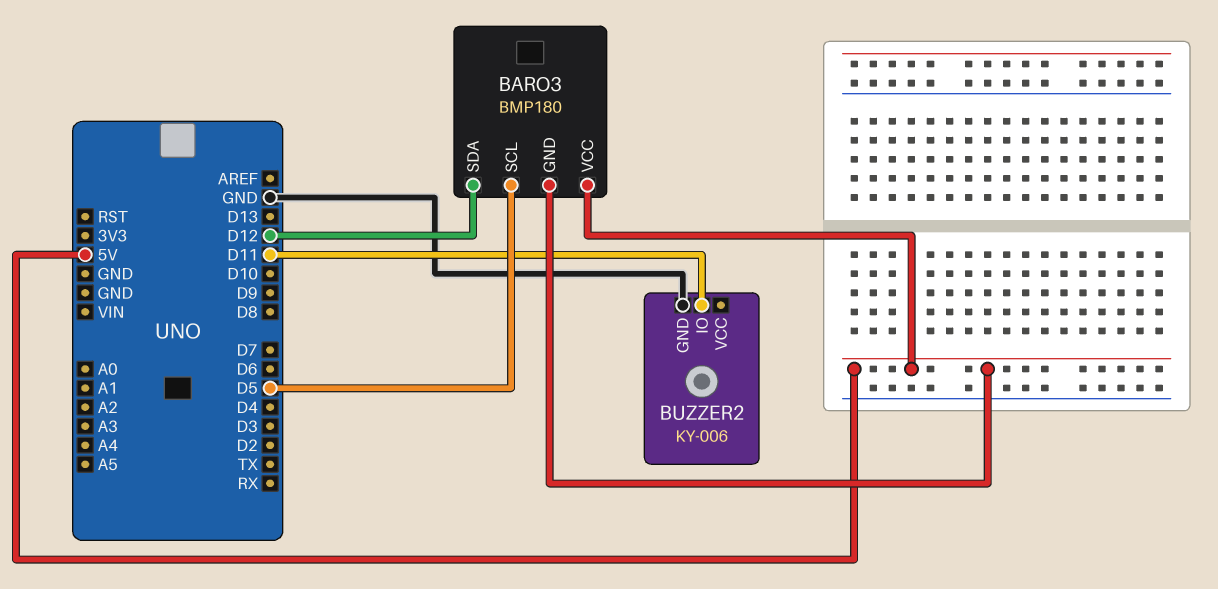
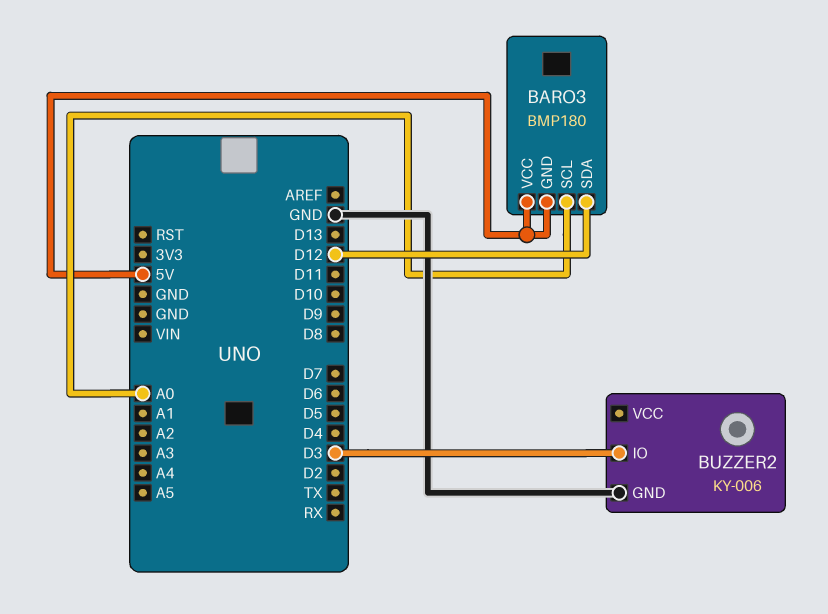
BARO3 pin SCL: D5 -> A0
BUZZER2 pin IO: D11 -> D3

